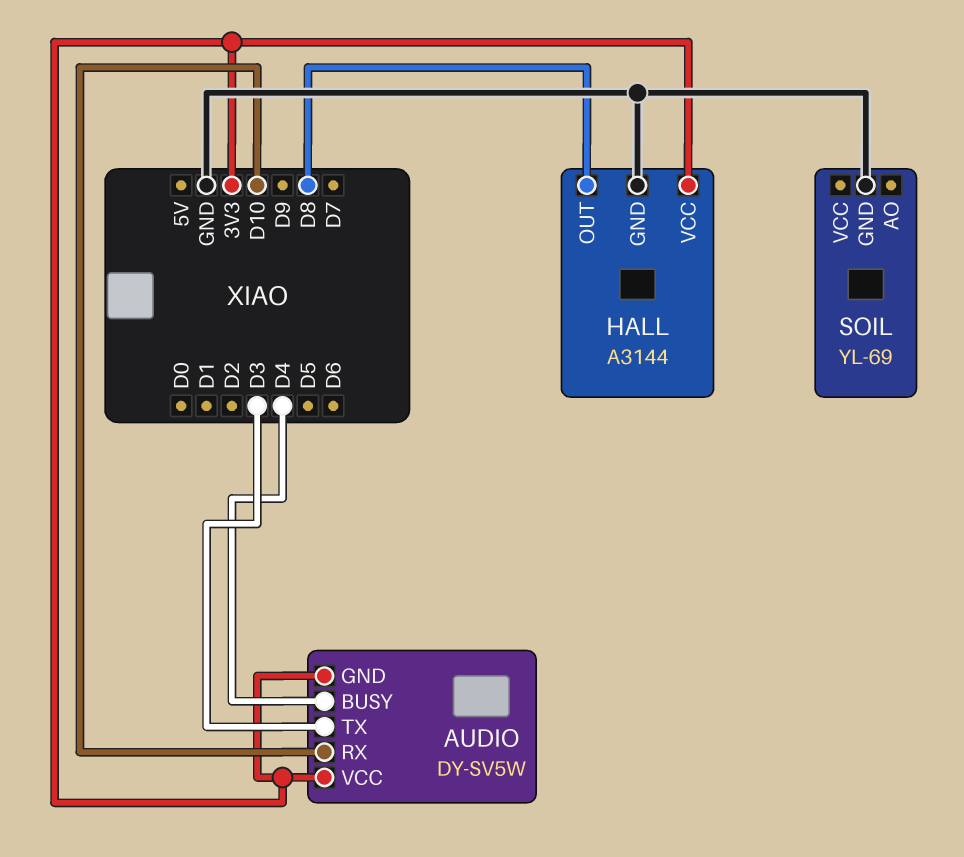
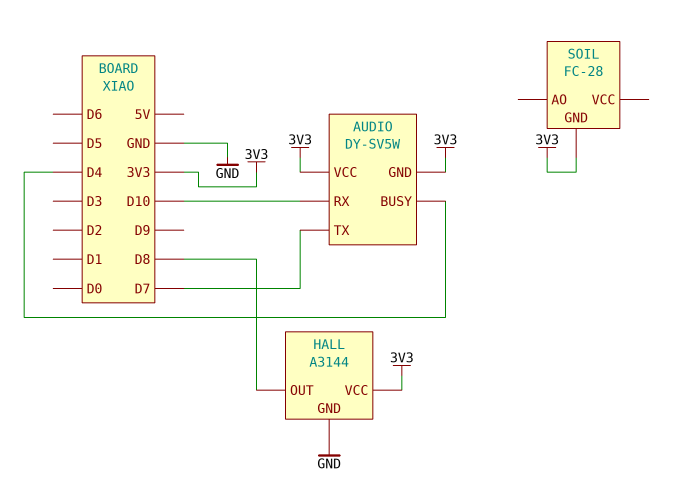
AUDIO pin TX: D3 -> D7
SOIL: YL-69 -> FC-28
SOIL pin GND: GND -> 3V3

